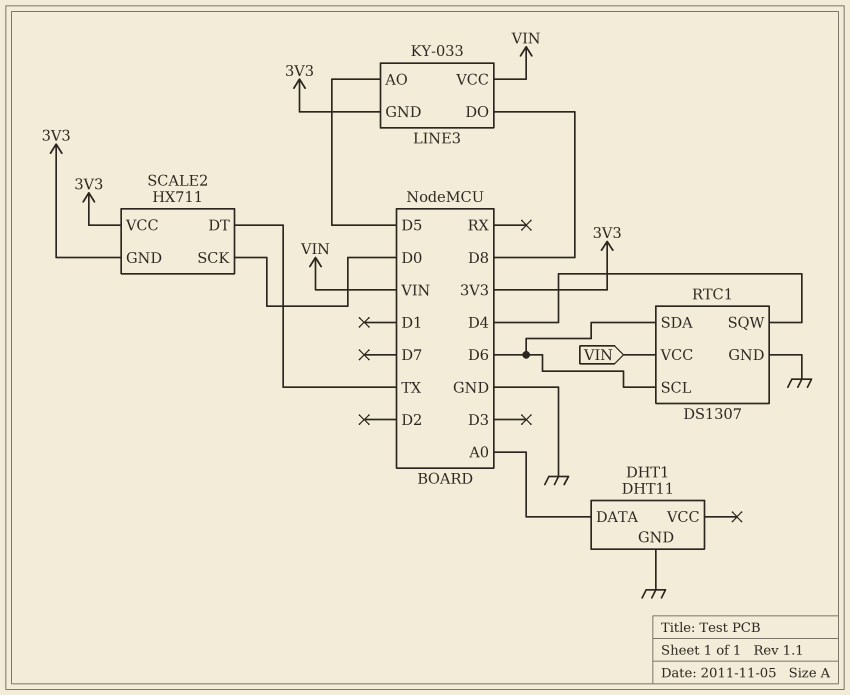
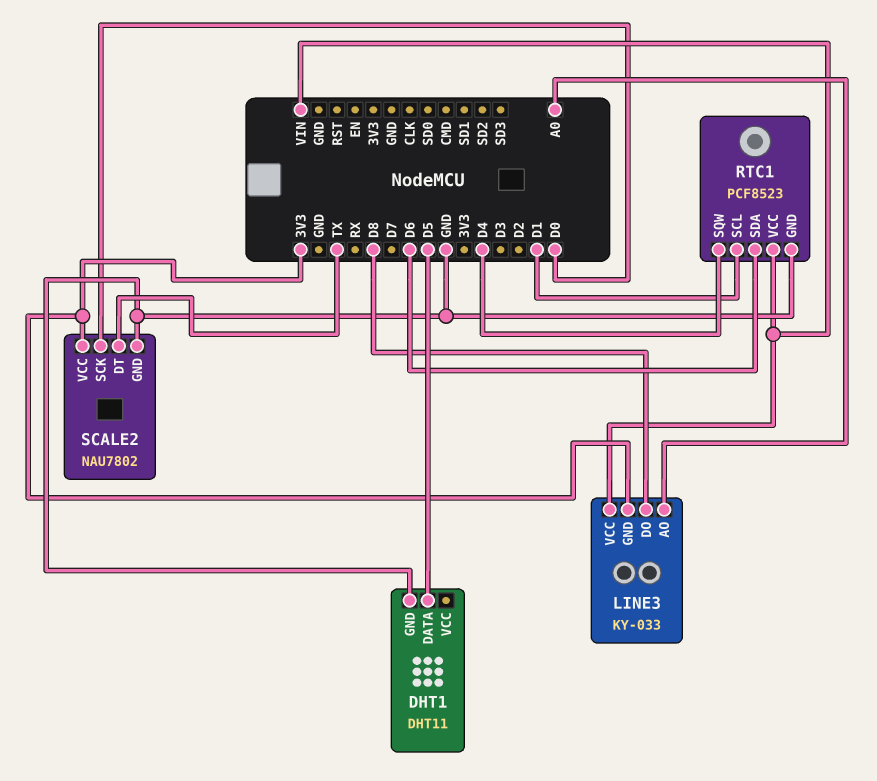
DHT1 pin DATA: A0 -> D5
LINE3 pin AO: D5 -> A0
RTC1: DS1307 -> PCF8523
RTC1 pin SCL: D6 -> D1
SCALE2: HX711 -> NAU7802
SCALE2 pin GND: 3V3 -> GND

